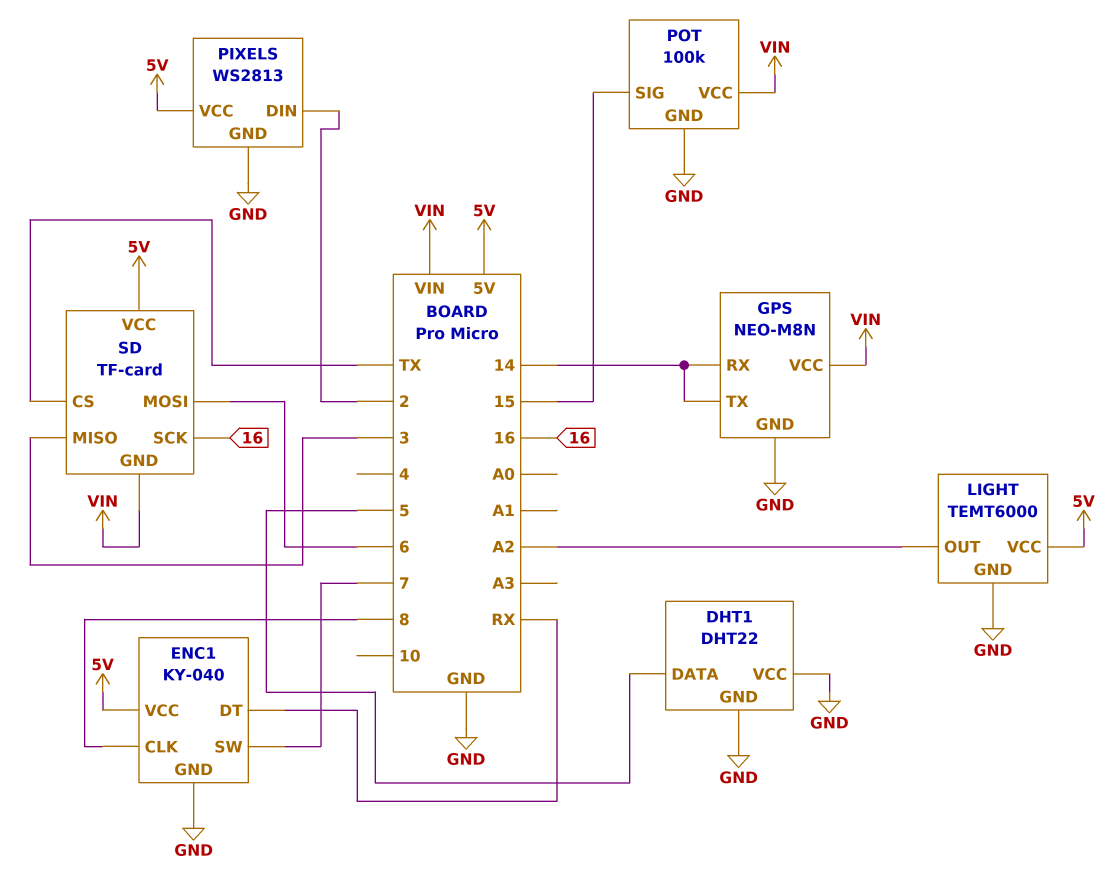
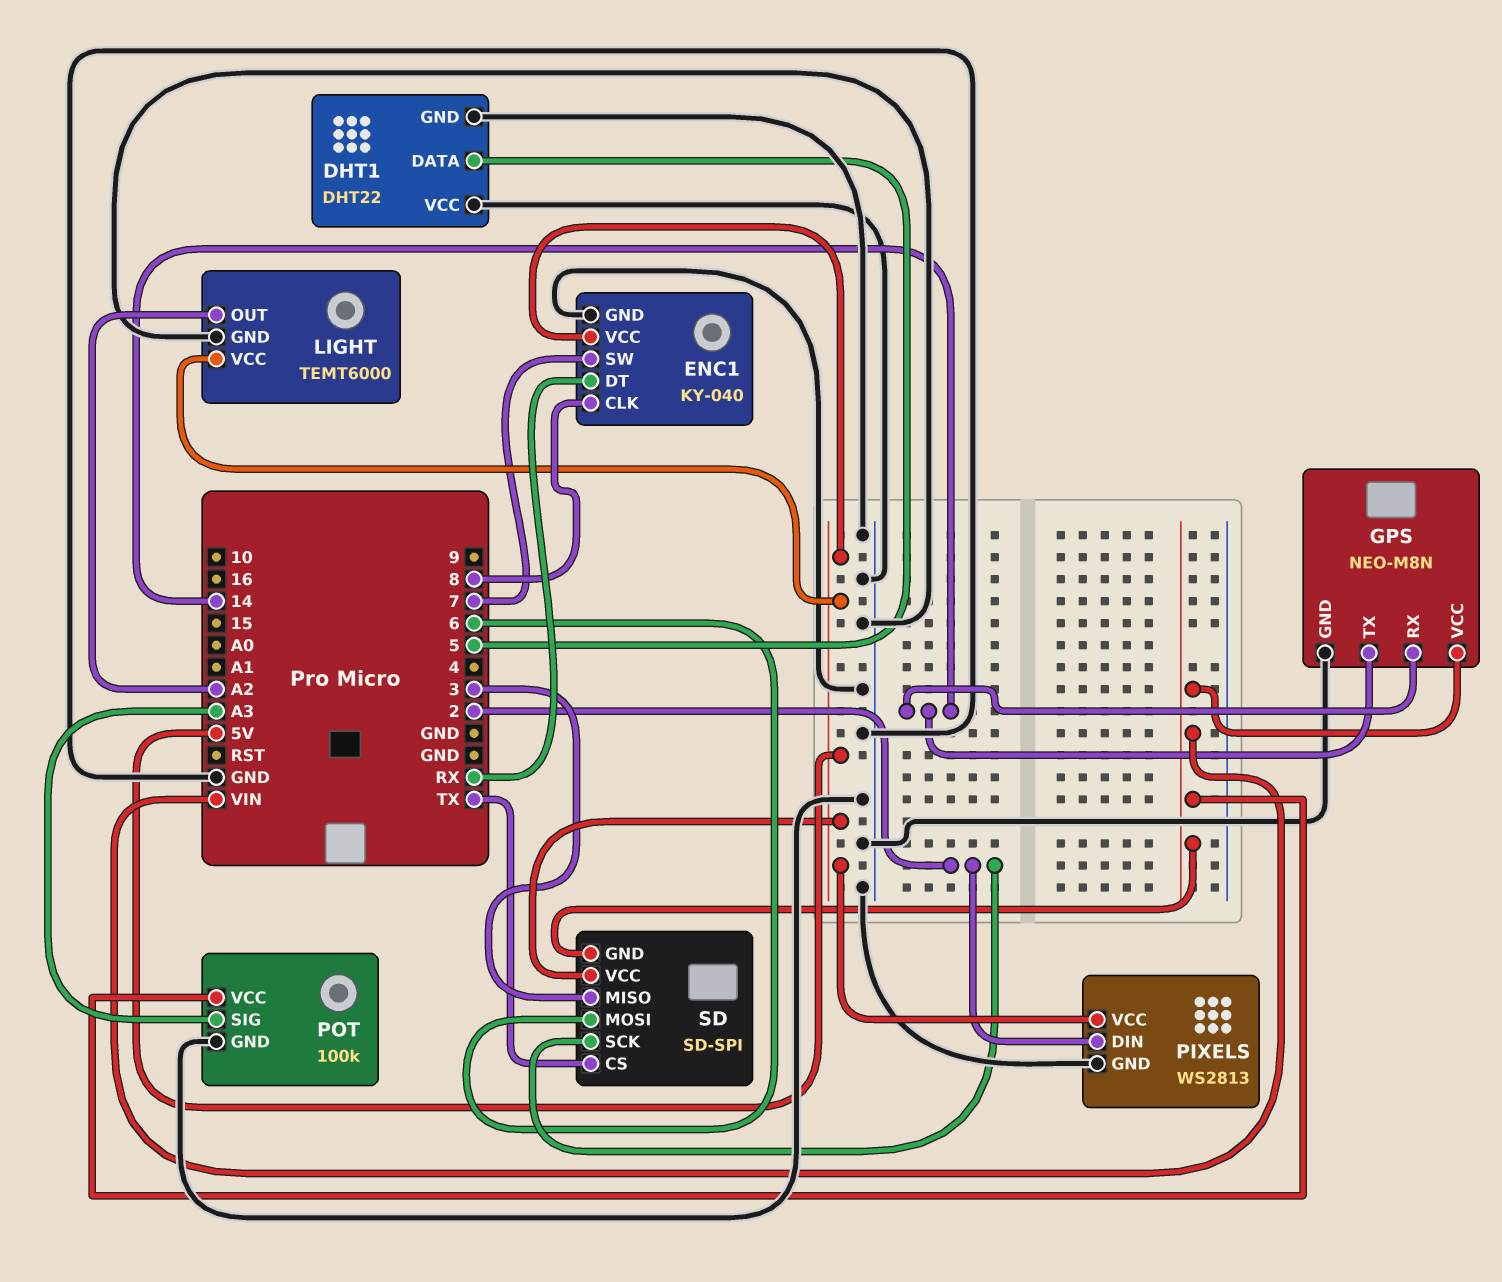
POT pin SIG: 15 -> A3
SD: TF-card -> SD-SPI
SD pin SCK: 16 -> 2

